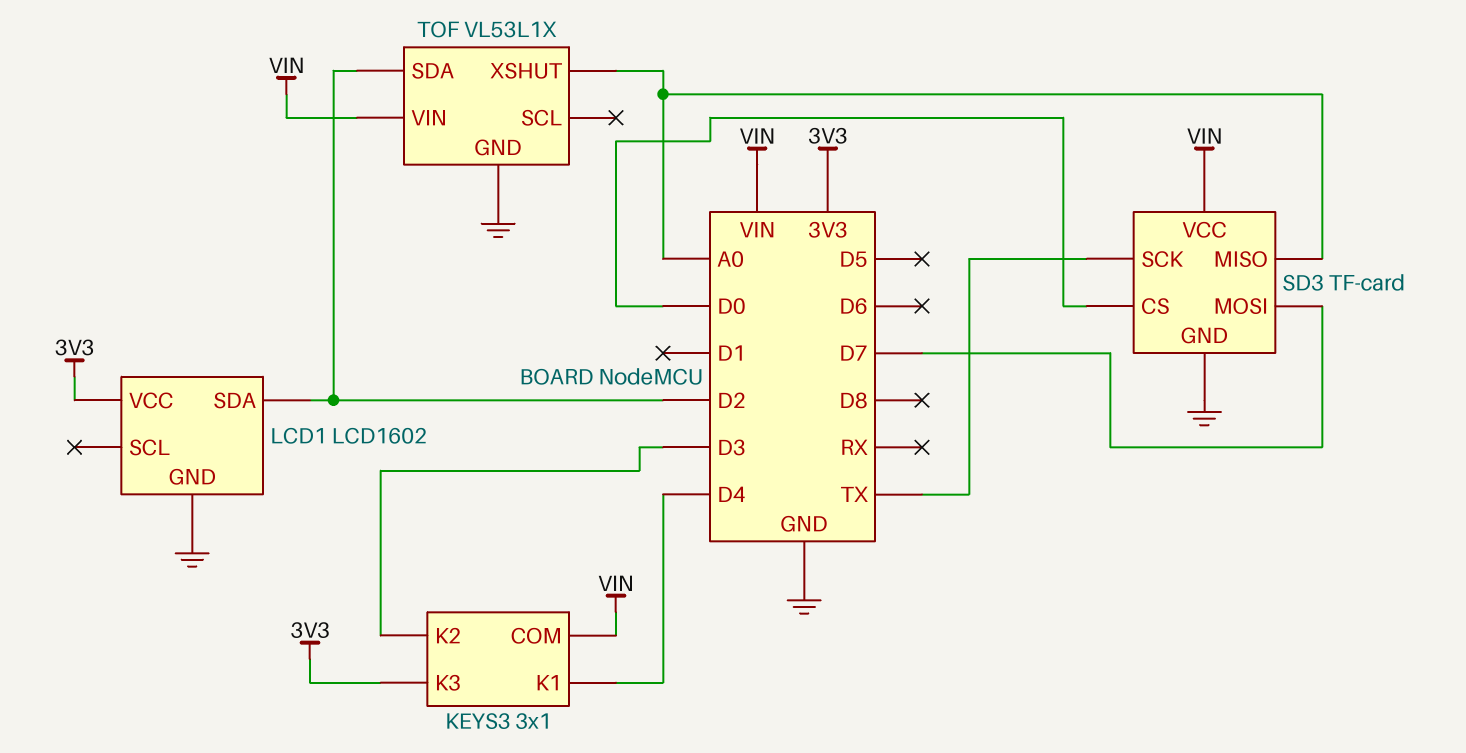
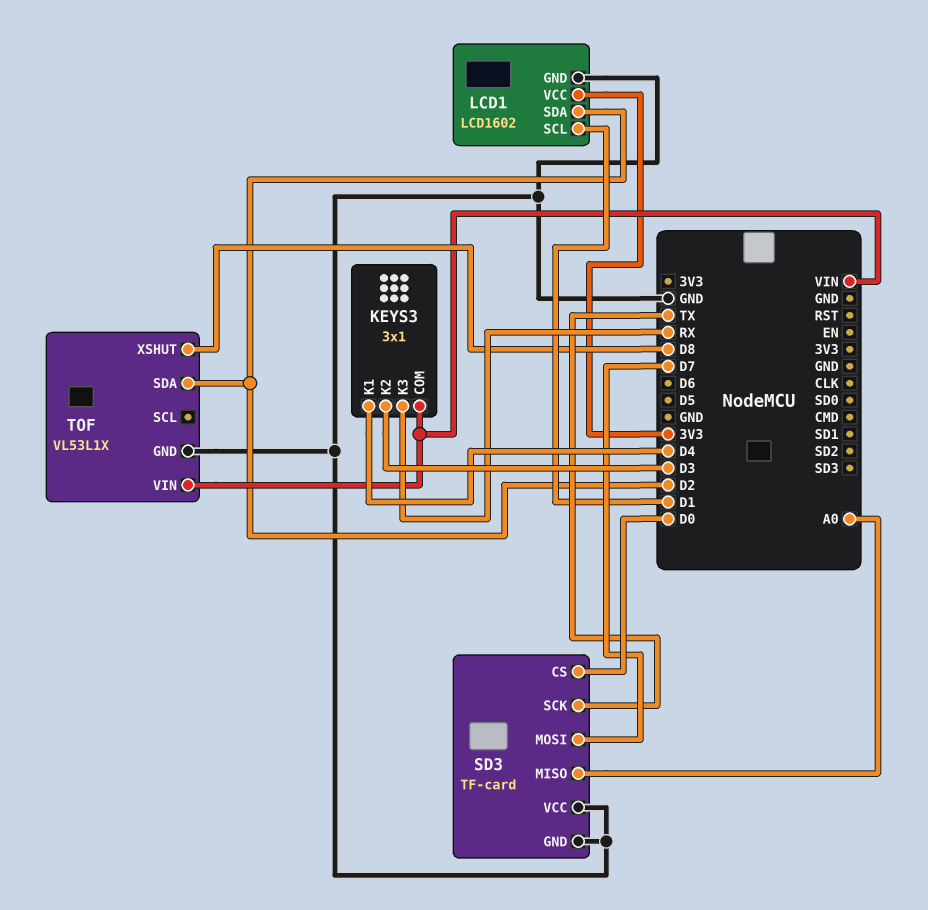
KEYS3 pin K3: 3V3 -> RX
LCD1 pin SCL: none -> D1
SD3 pin VCC: VIN -> GND
TOF pin XSHUT: A0 -> D8

